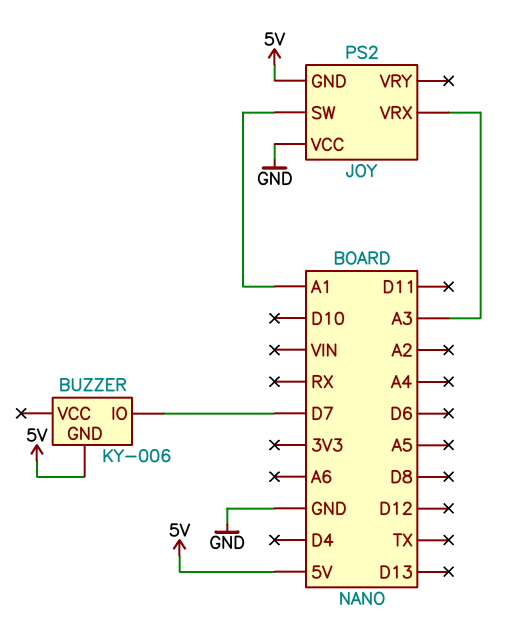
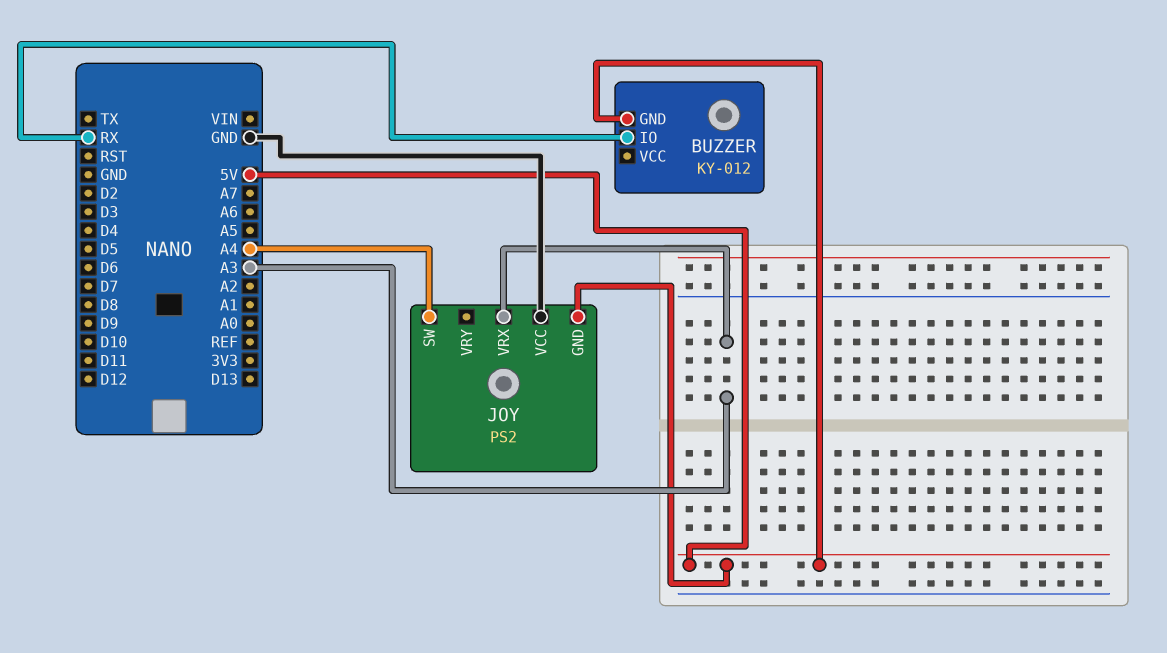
BUZZER: KY-006 -> KY-012
BUZZER pin IO: D7 -> RX
JOY pin SW: A1 -> A4

